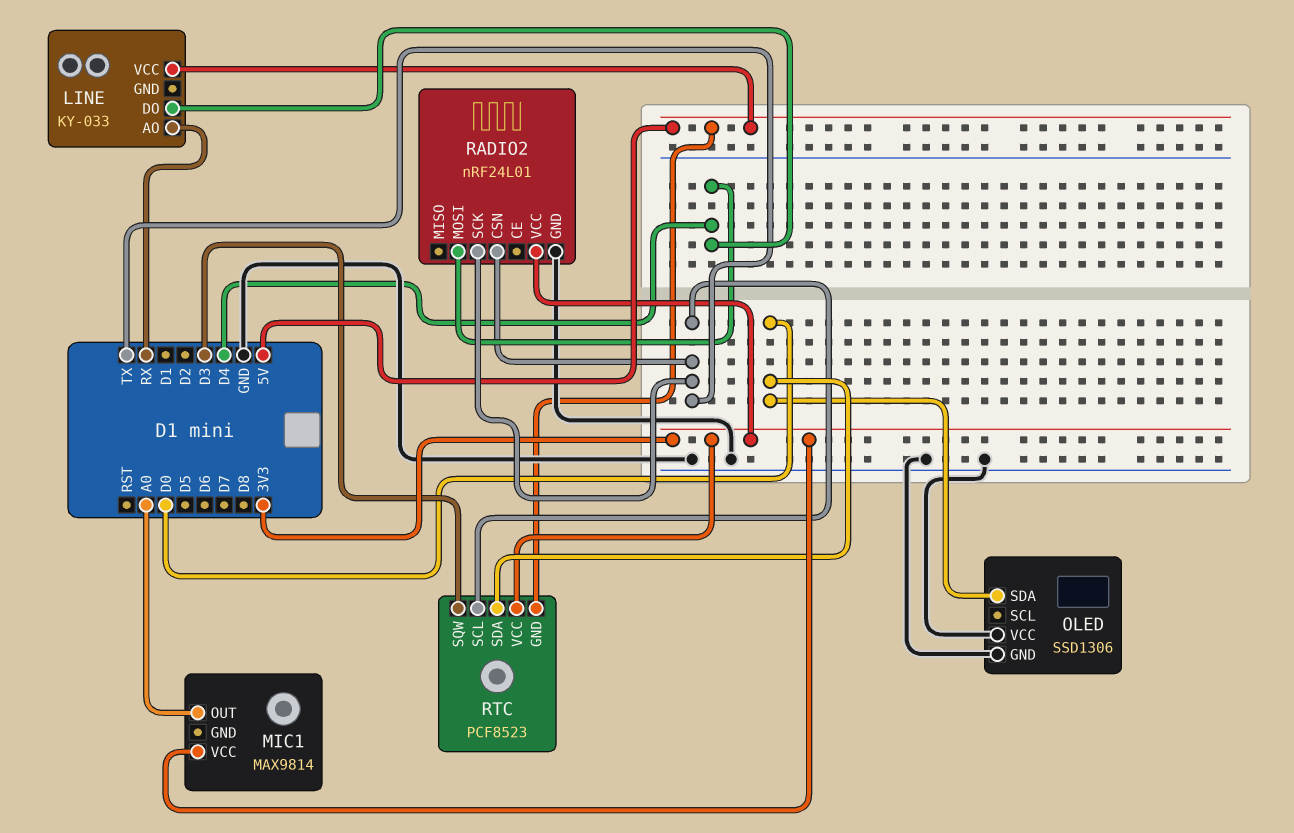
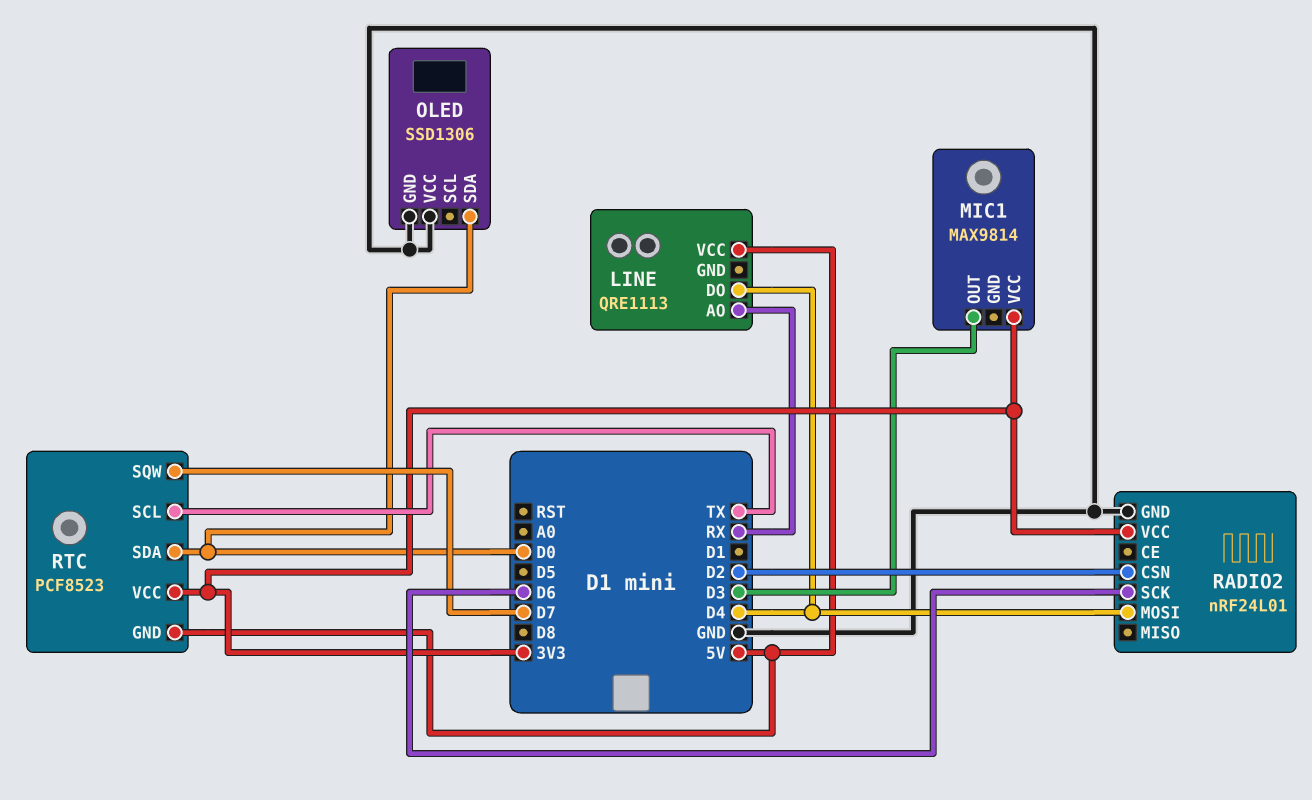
LINE: KY-033 -> QRE1113
MIC1 pin OUT: A0 -> D3
RADIO2 pin CSN: TX -> D2
RADIO2 pin SCK: TX -> D6
RTC pin SQW: D3 -> D7

